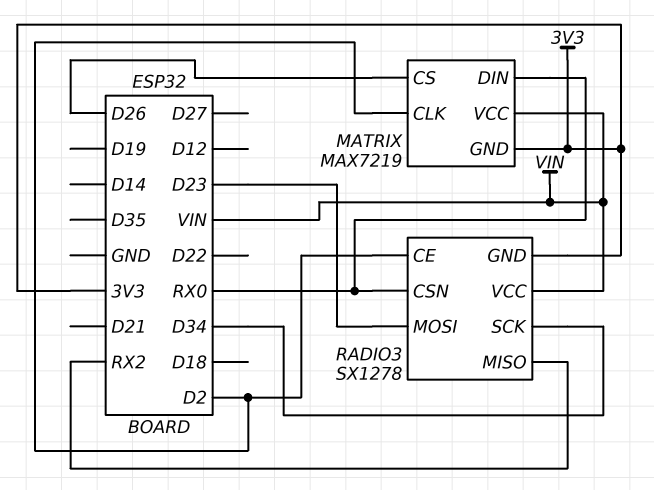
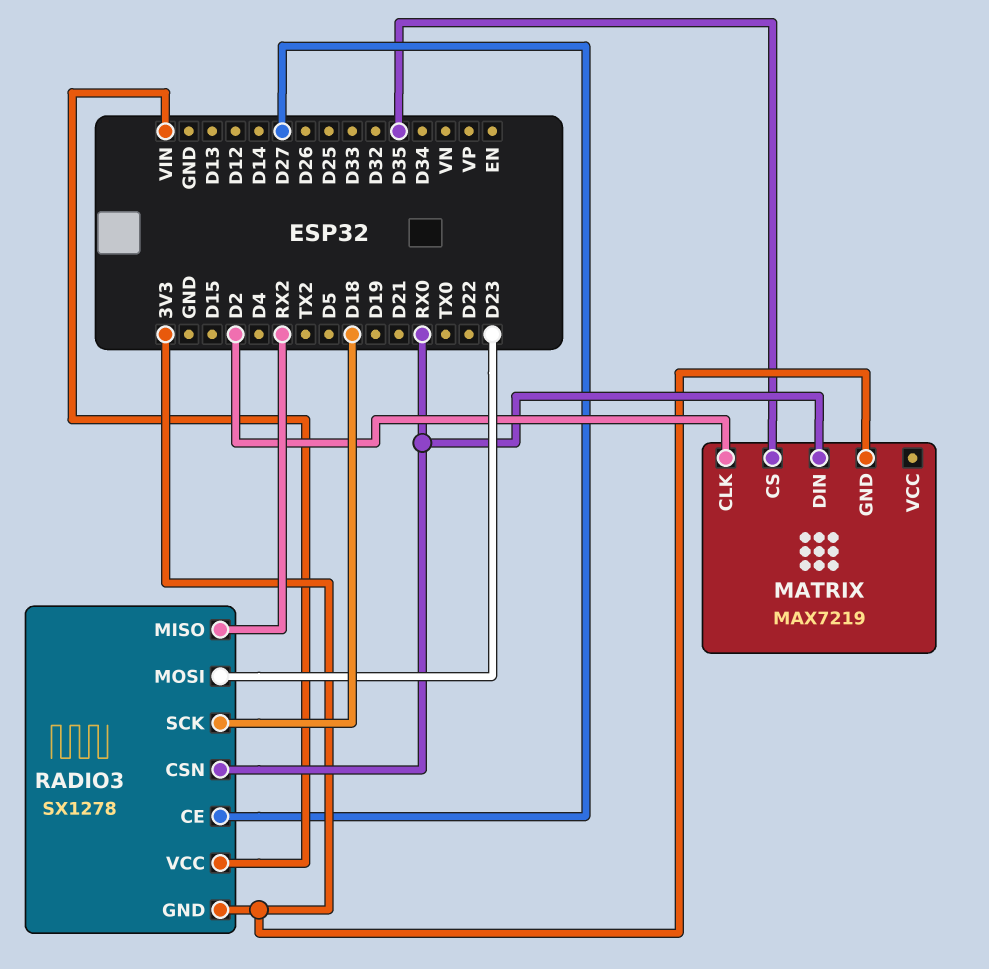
MATRIX pin CS: D26 -> D35
MATRIX pin VCC: VIN -> none
RADIO3 pin CE: D2 -> D27
RADIO3 pin SCK: D34 -> D18

